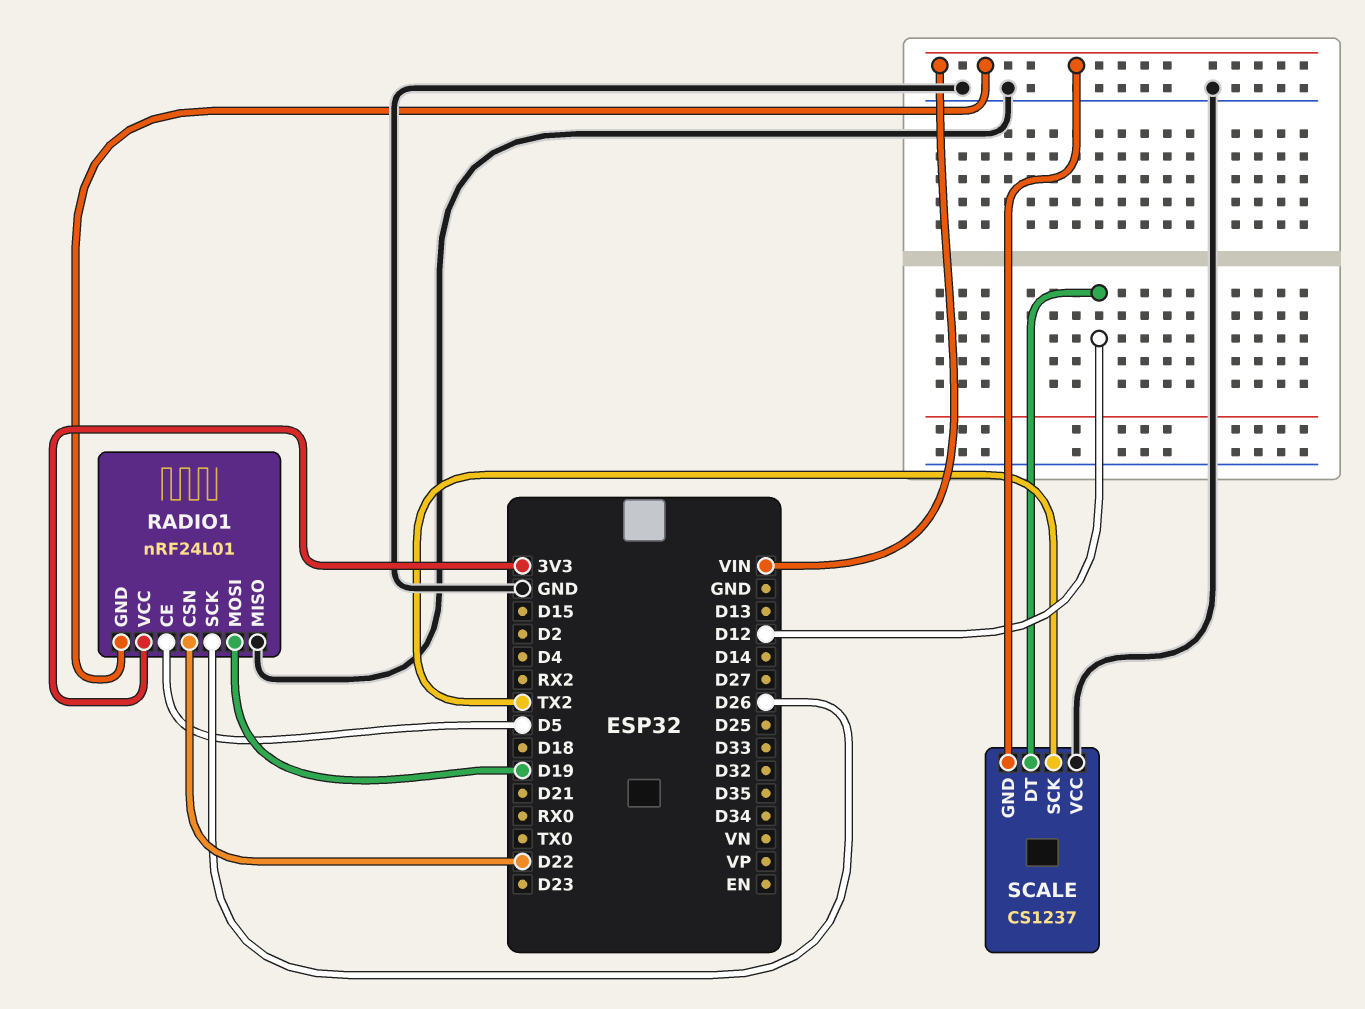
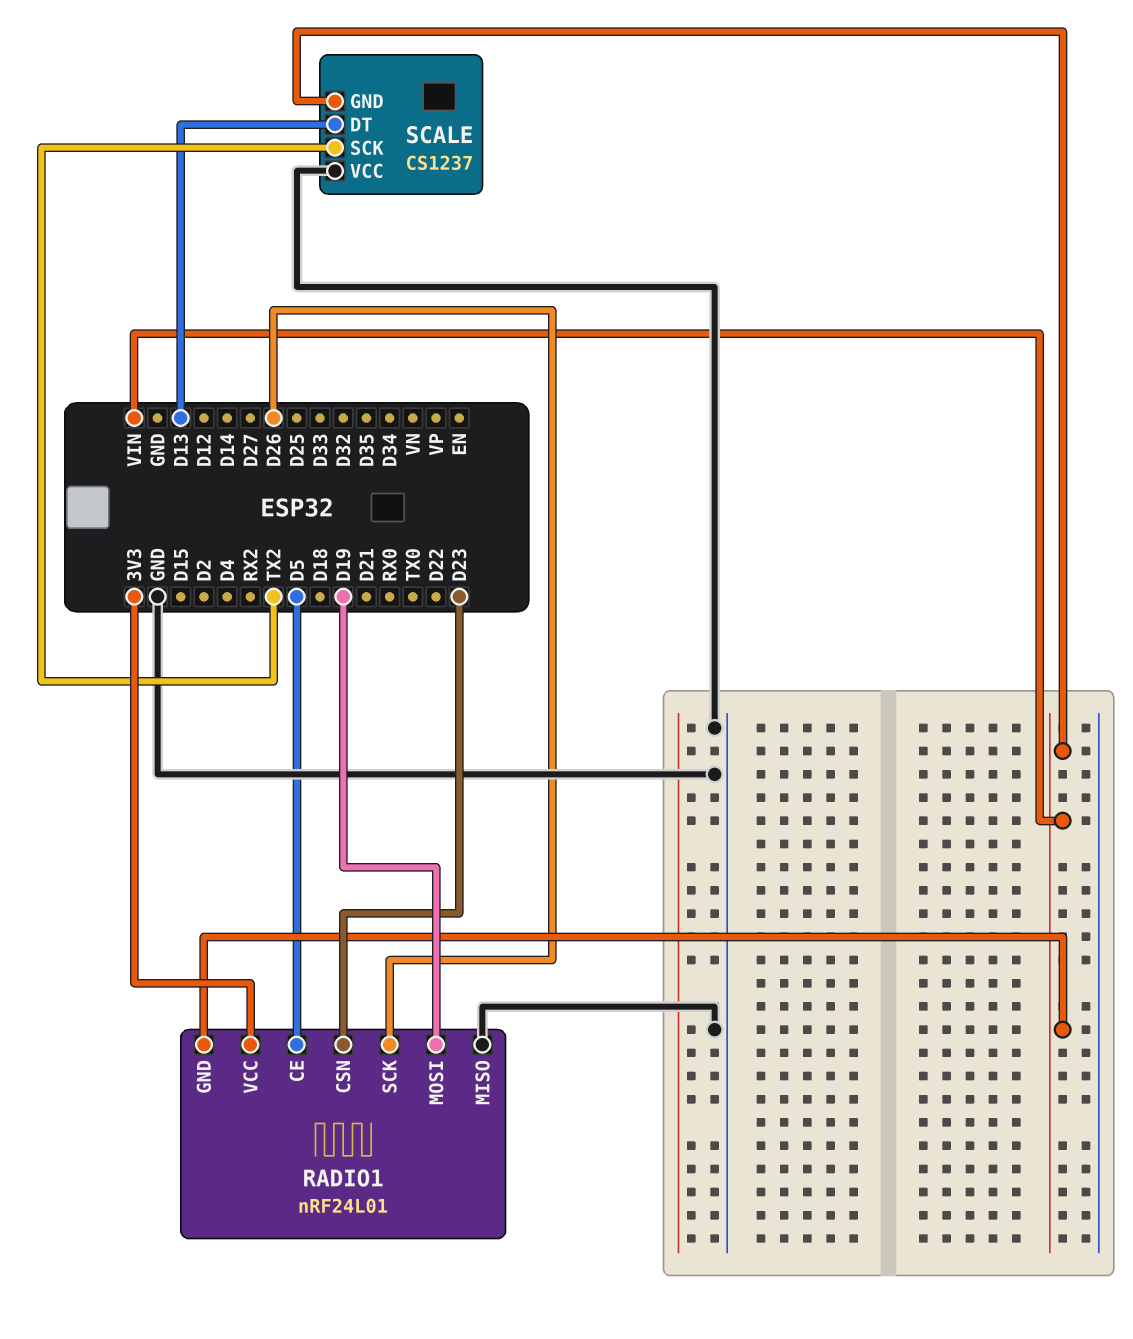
RADIO1 pin CSN: D22 -> D23
SCALE pin DT: D12 -> D13

